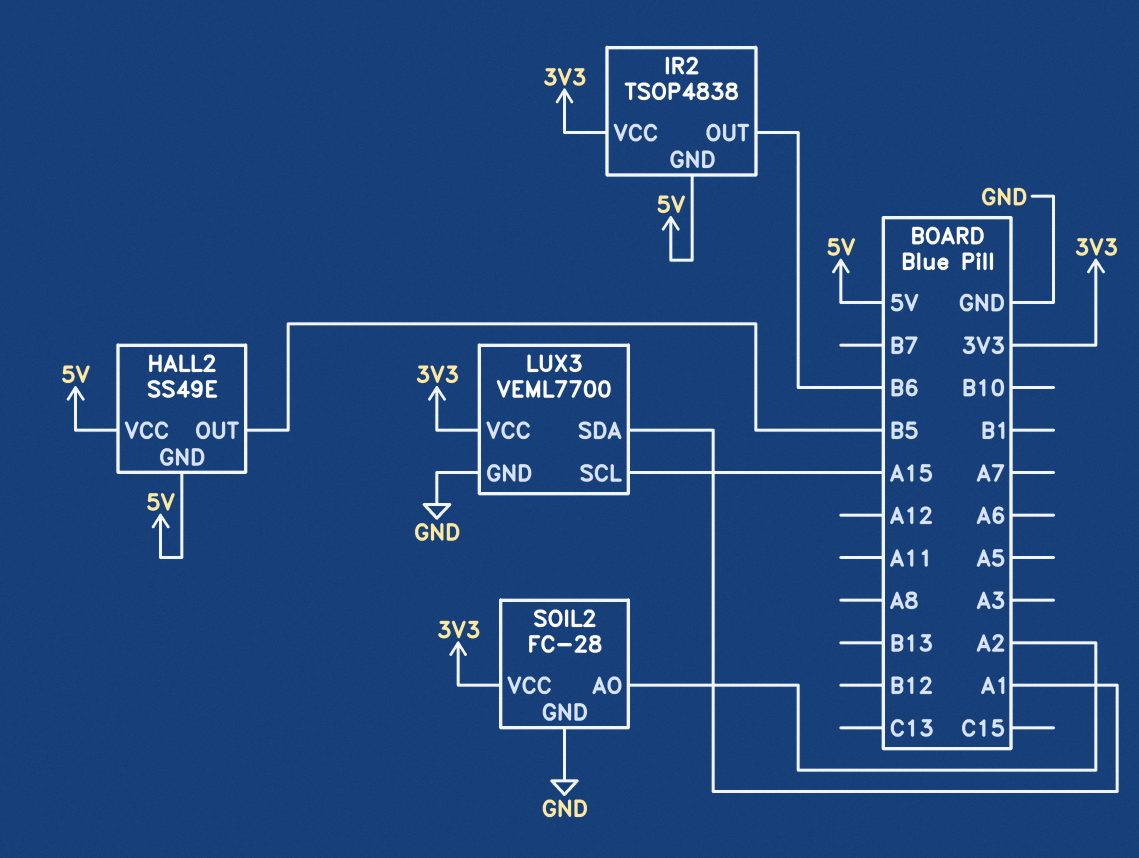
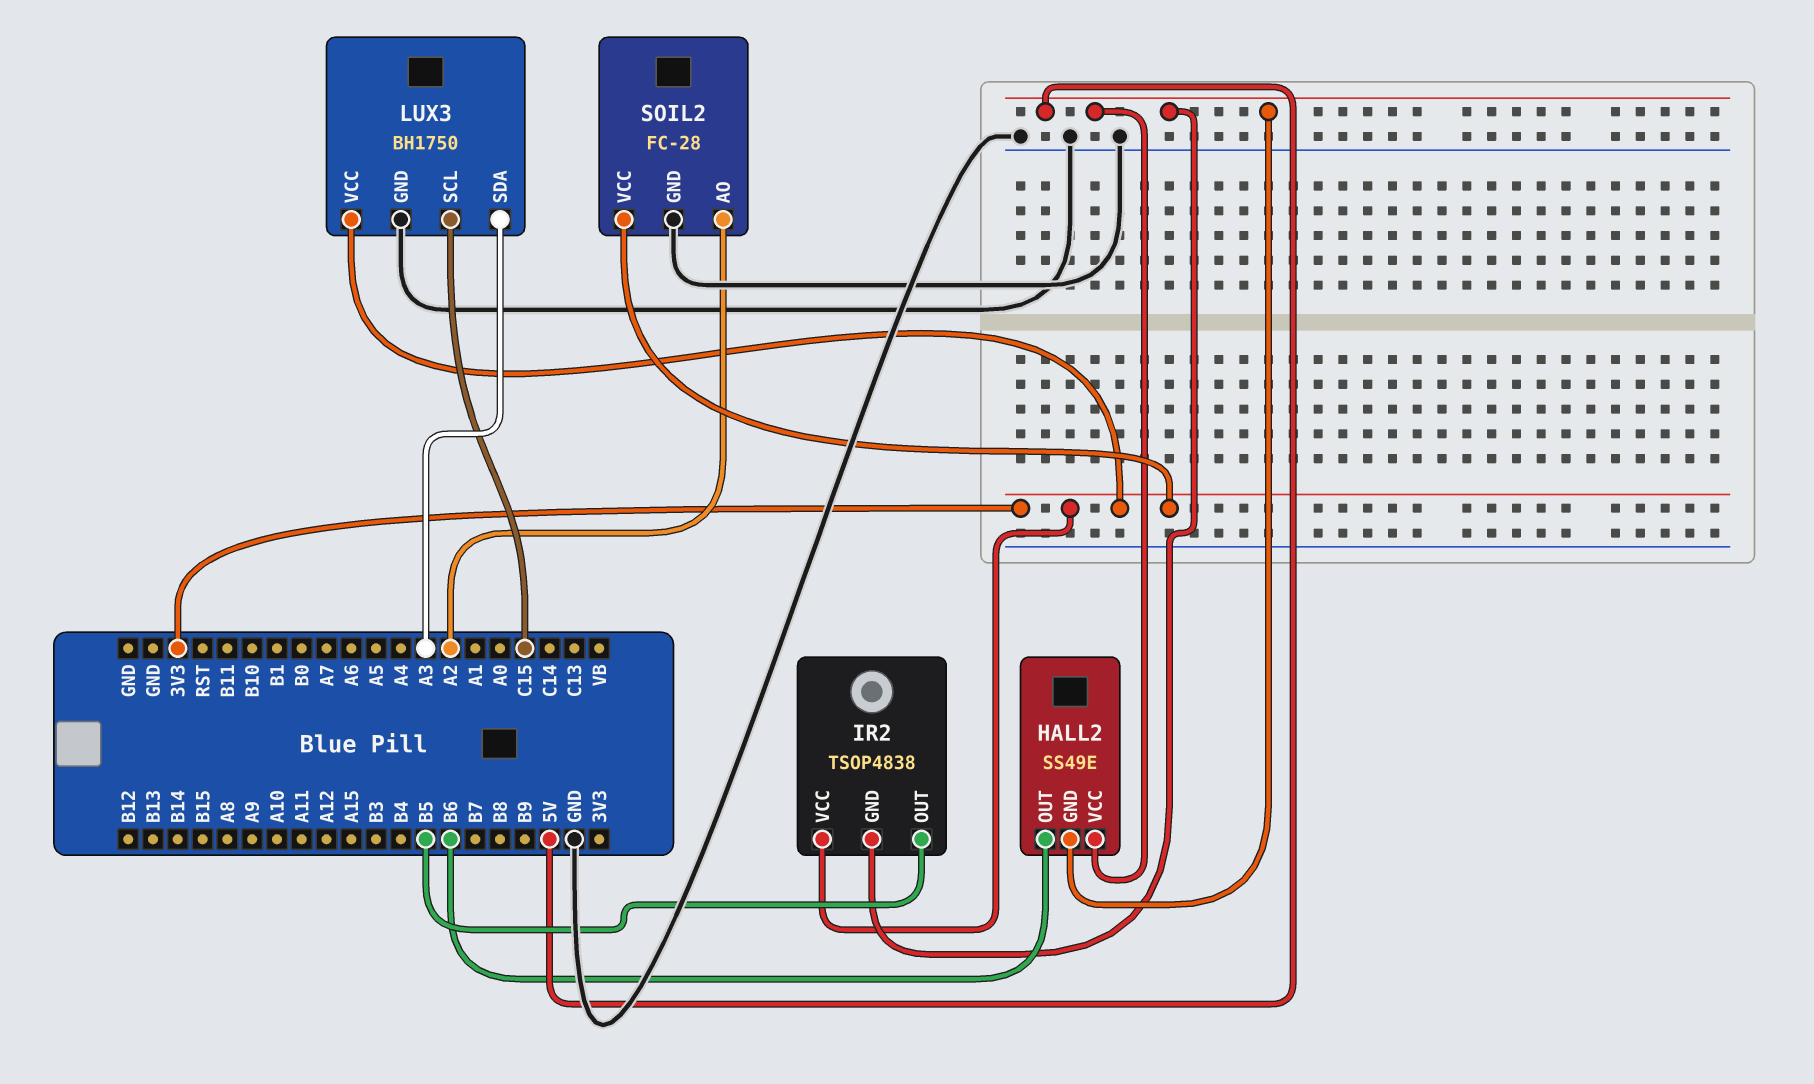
HALL2 pin OUT: B5 -> B6
IR2 pin OUT: B6 -> B5
LUX3: VEML7700 -> BH1750
LUX3 pin SCL: A15 -> C15
LUX3 pin SDA: A1 -> A3

